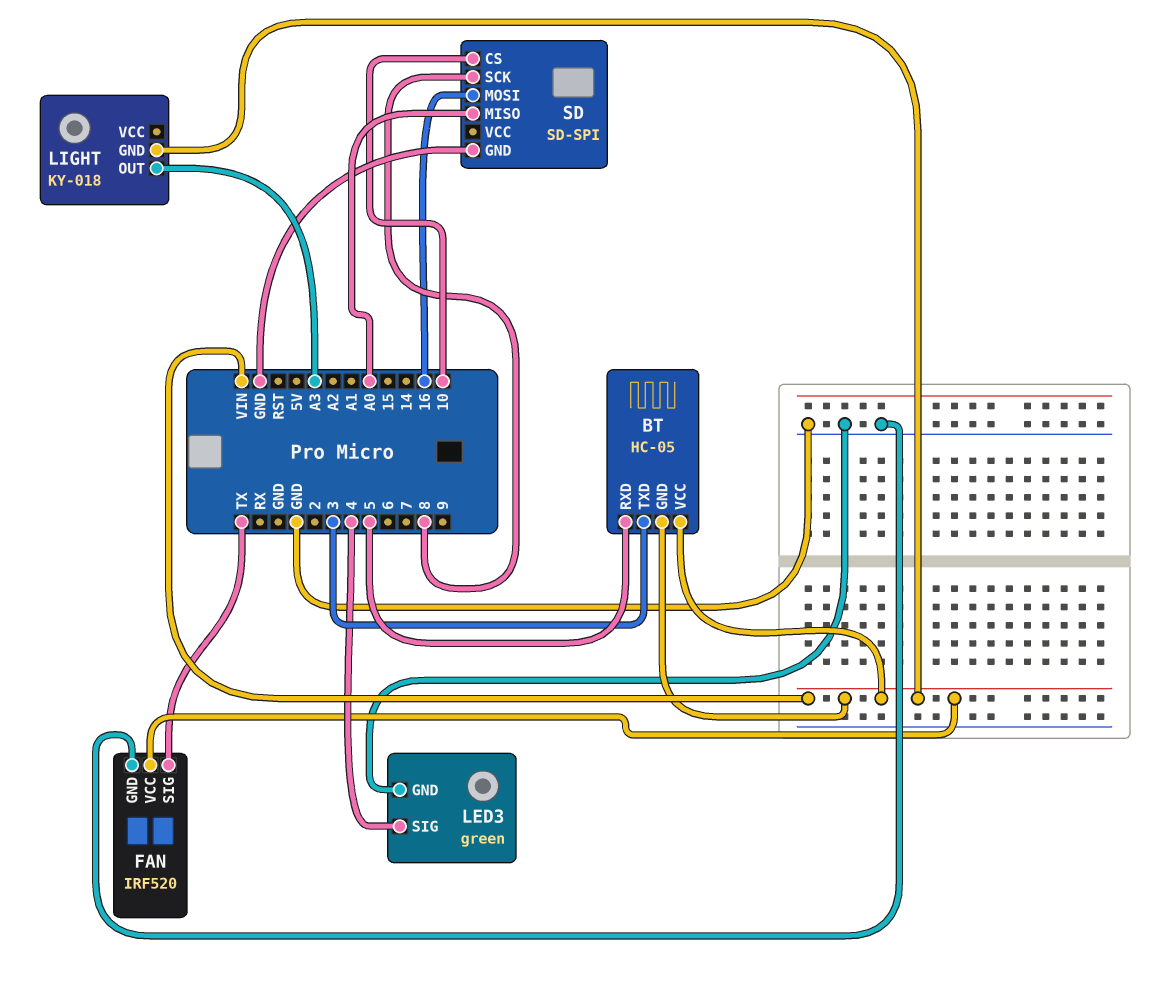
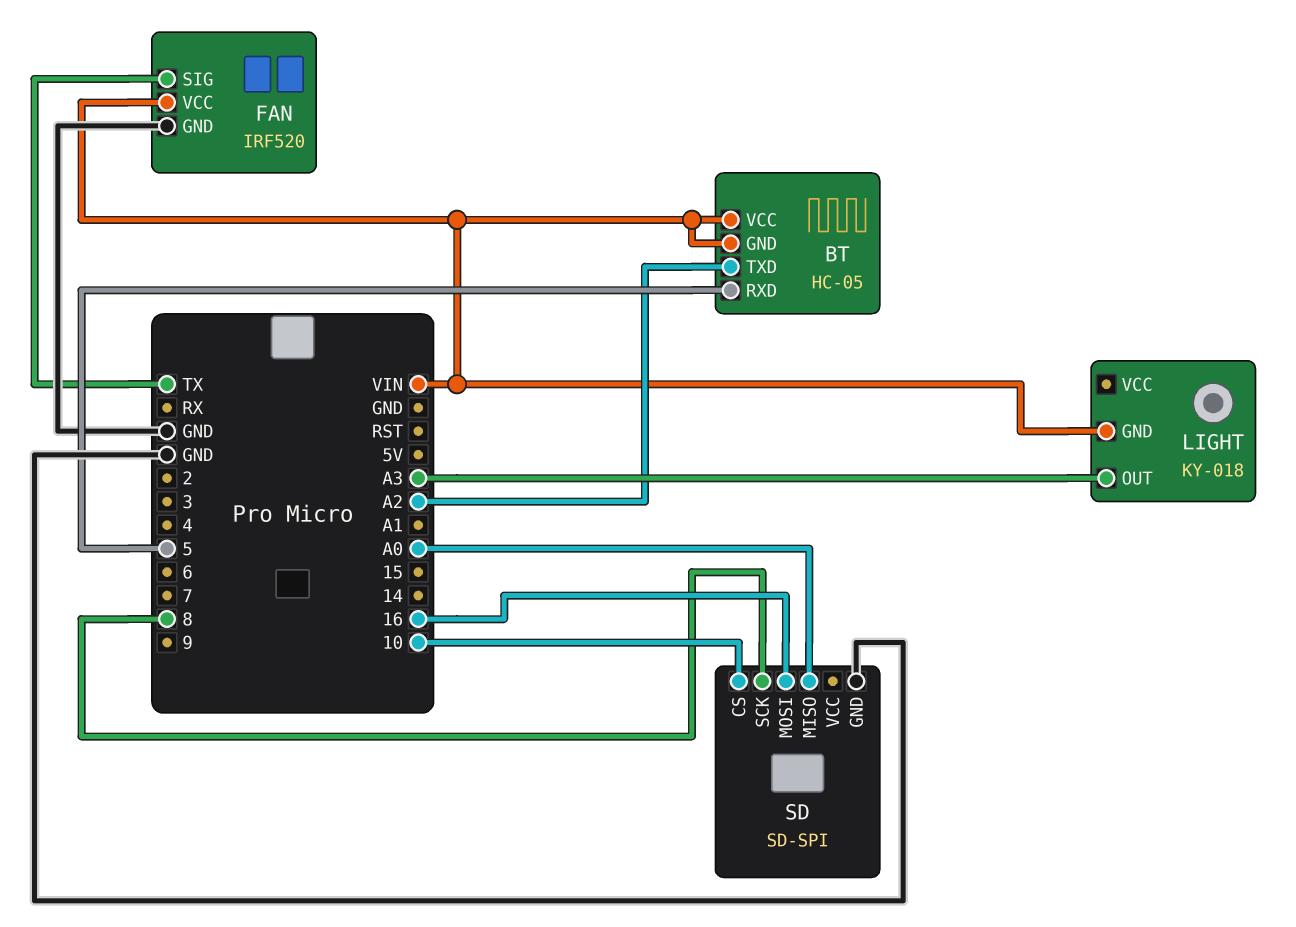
BT pin TXD: 3 -> A2
LED3: green -> none
LED3 pin GND: GND -> none
LED3 pin SIG: 4 -> none

